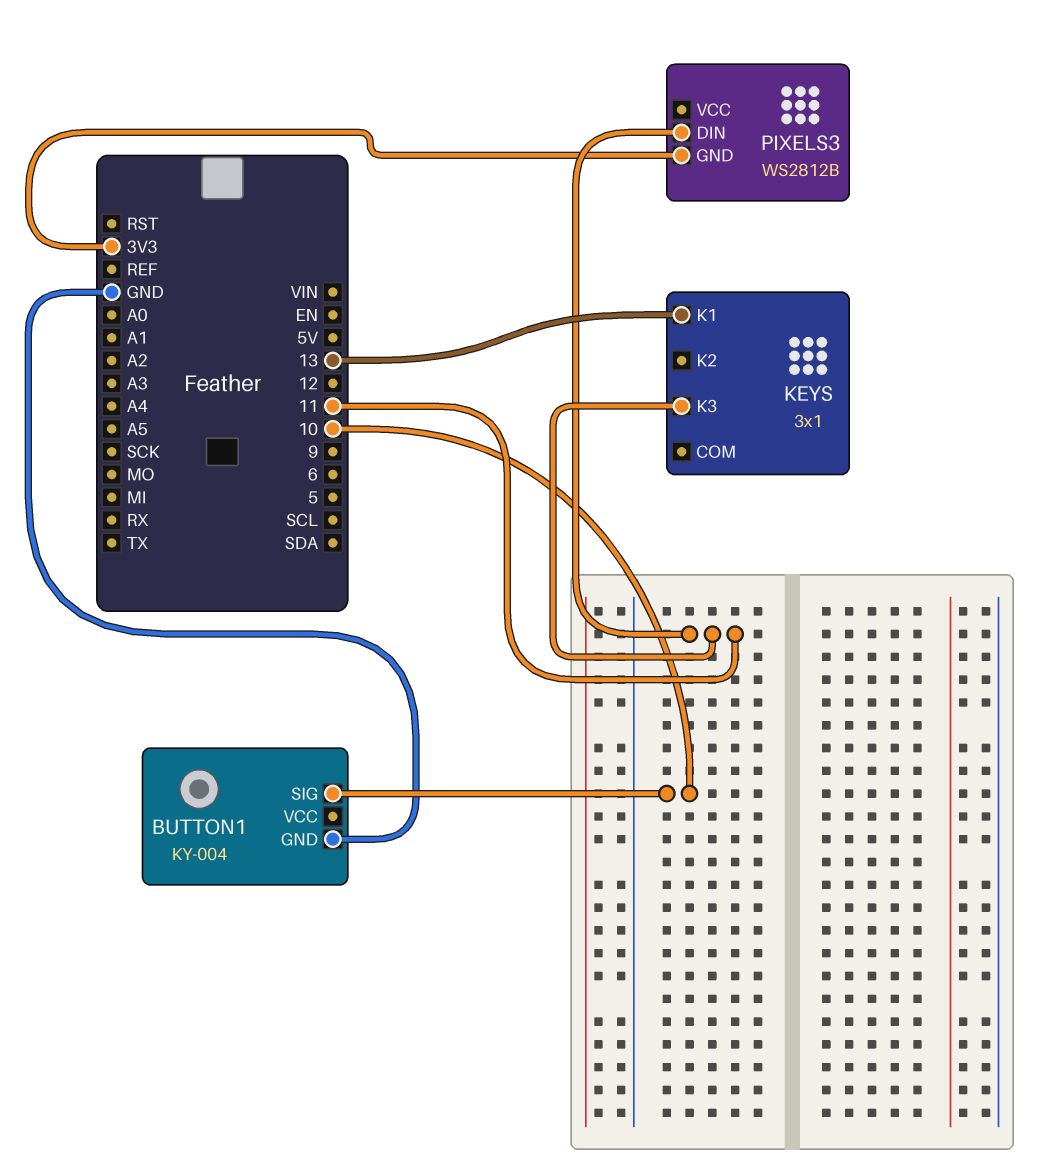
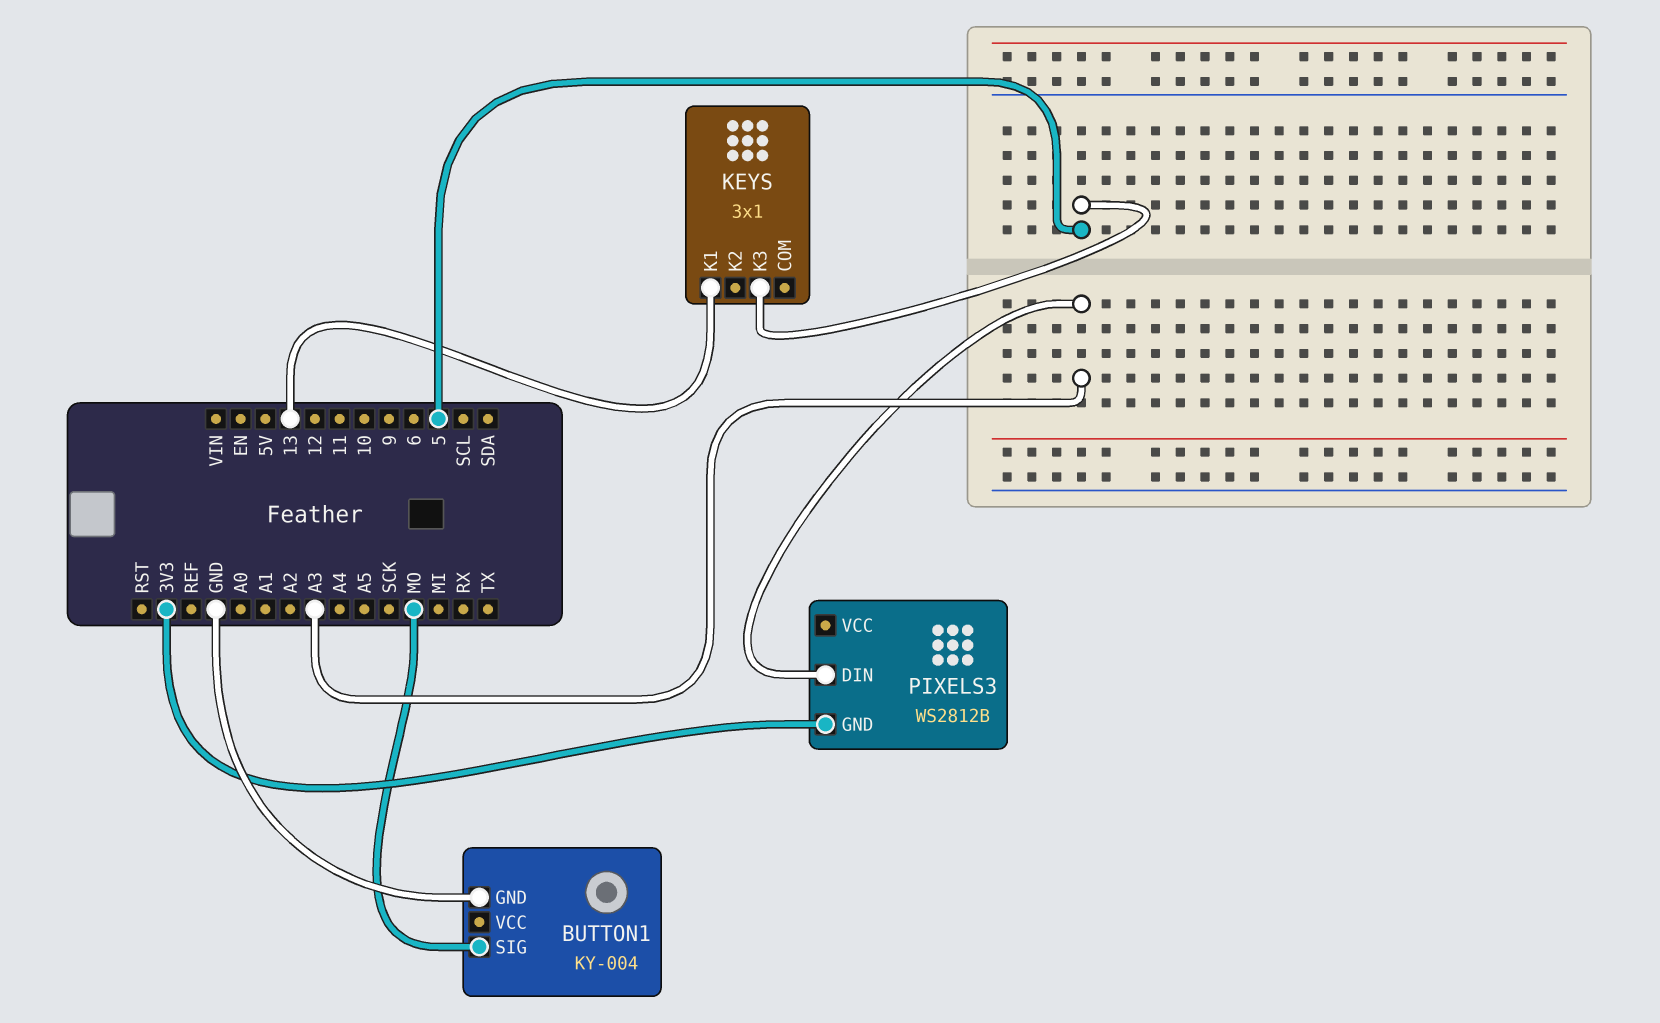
BUTTON1 pin SIG: 10 -> MO
KEYS pin K3: 11 -> 5
PIXELS3 pin DIN: 11 -> A3

